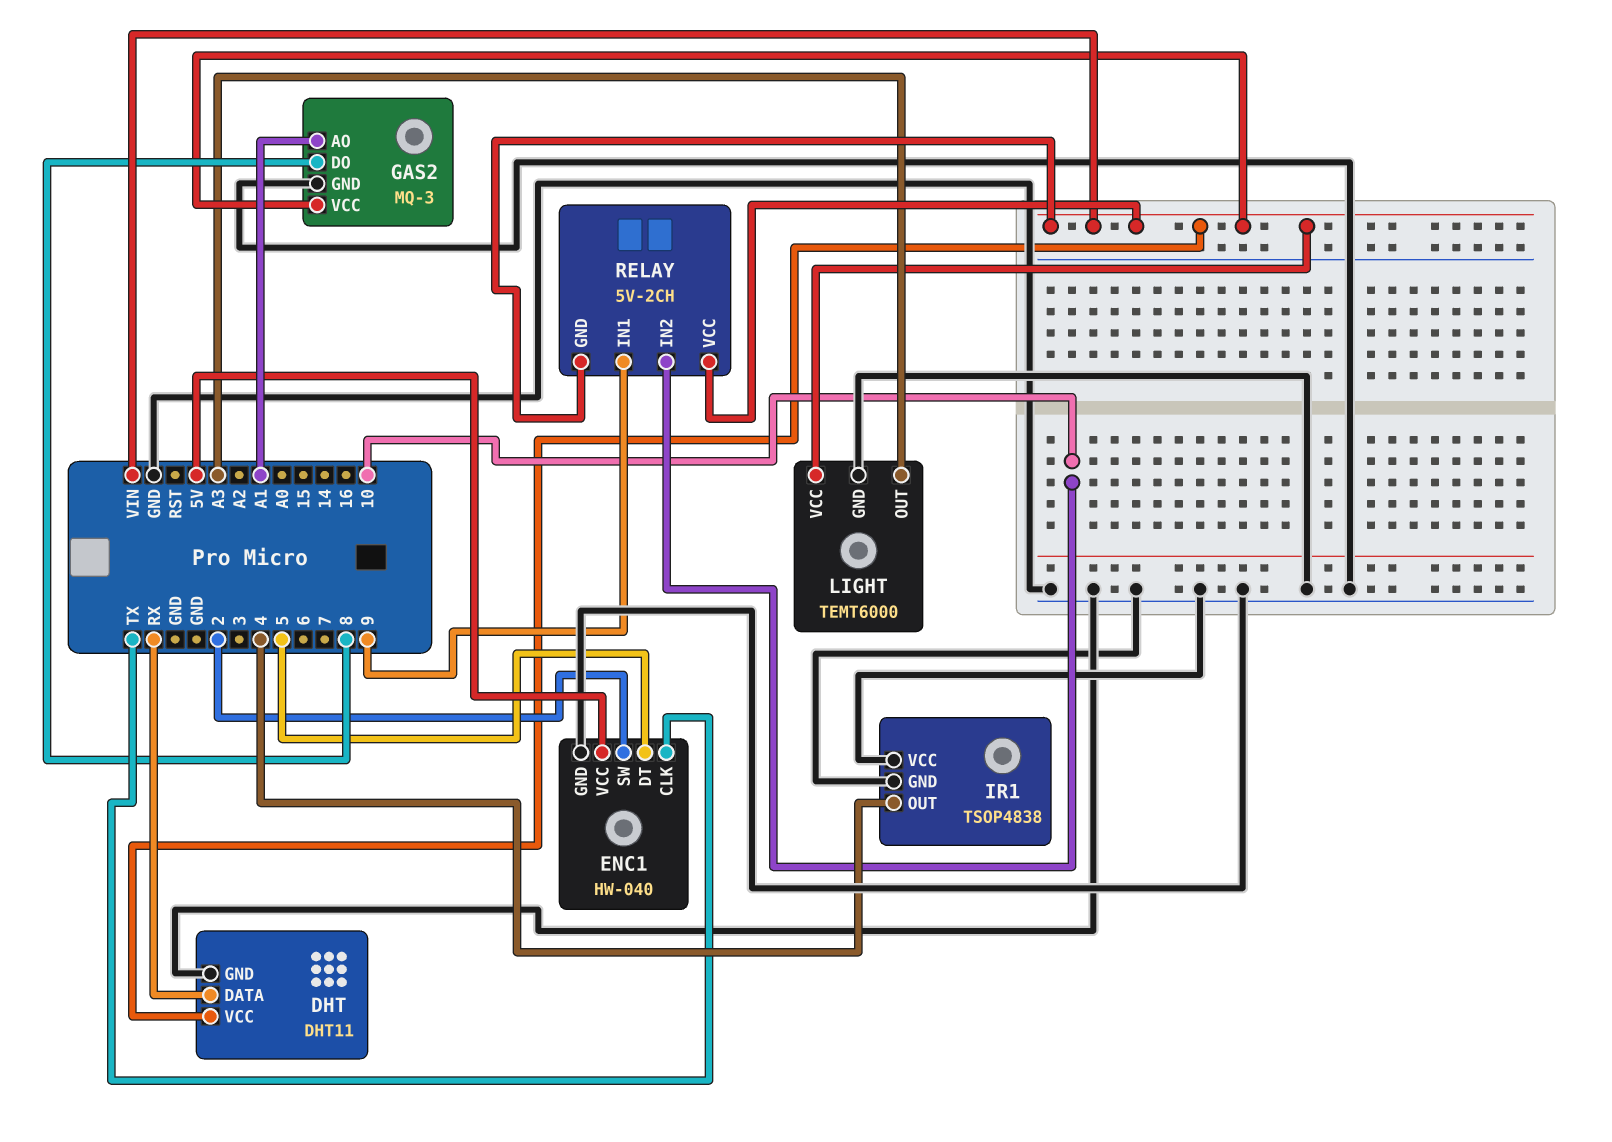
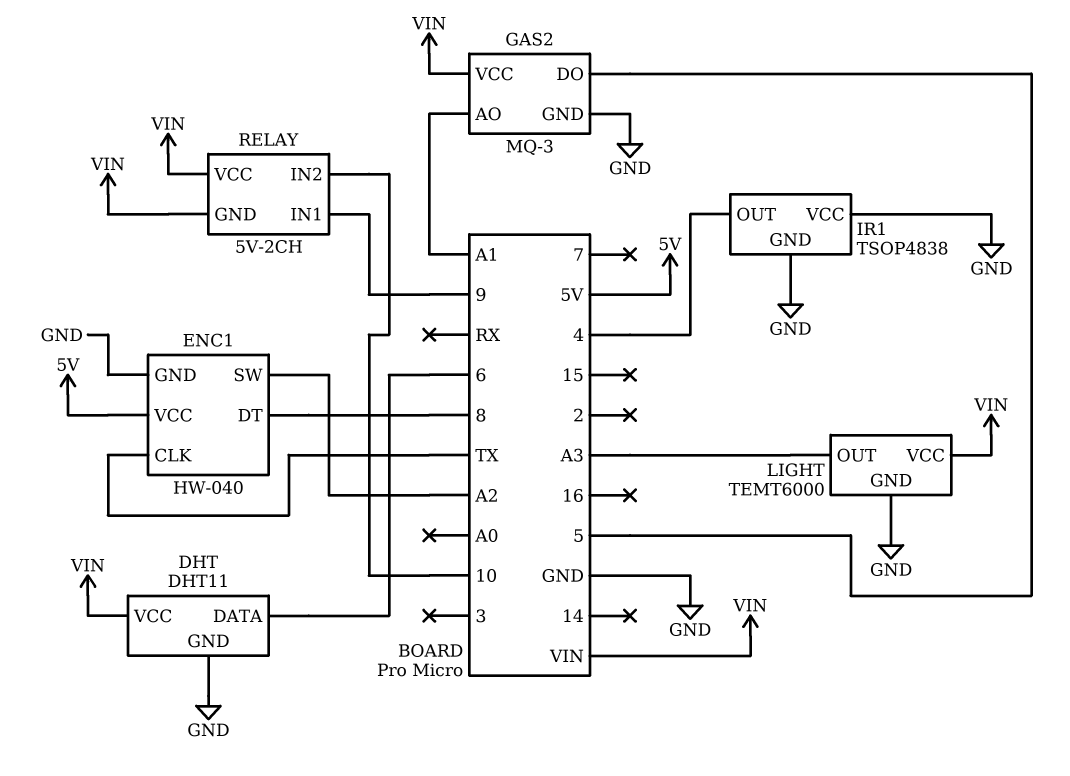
DHT pin DATA: RX -> 6
ENC1 pin DT: 5 -> 8
ENC1 pin SW: 2 -> A2
GAS2 pin DO: 8 -> 5

